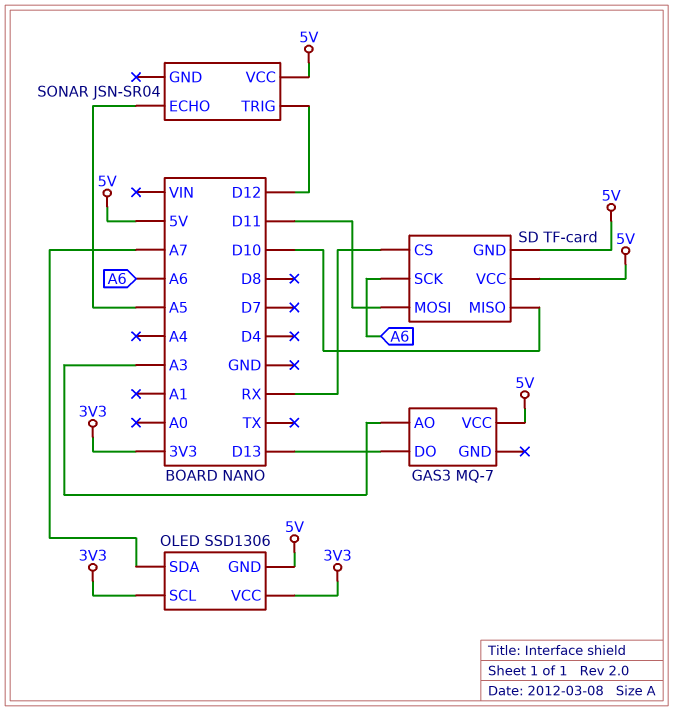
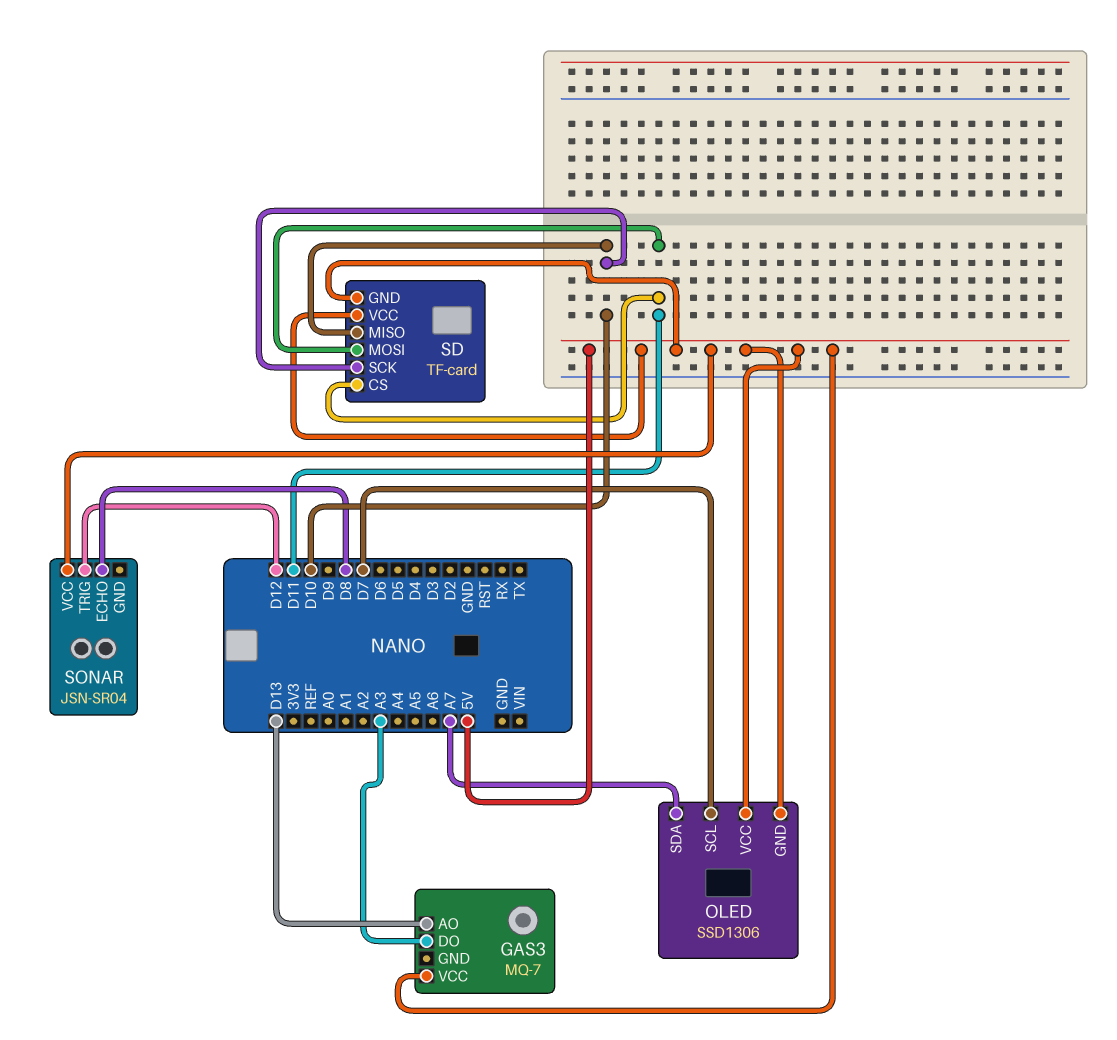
GAS3 pin AO: A3 -> D13
GAS3 pin DO: D13 -> A3
OLED pin SCL: 3V3 -> D7
OLED pin VCC: 3V3 -> 5V
SD pin CS: RX -> D11
SD pin SCK: A6 -> D10
SONAR pin ECHO: A5 -> D8

